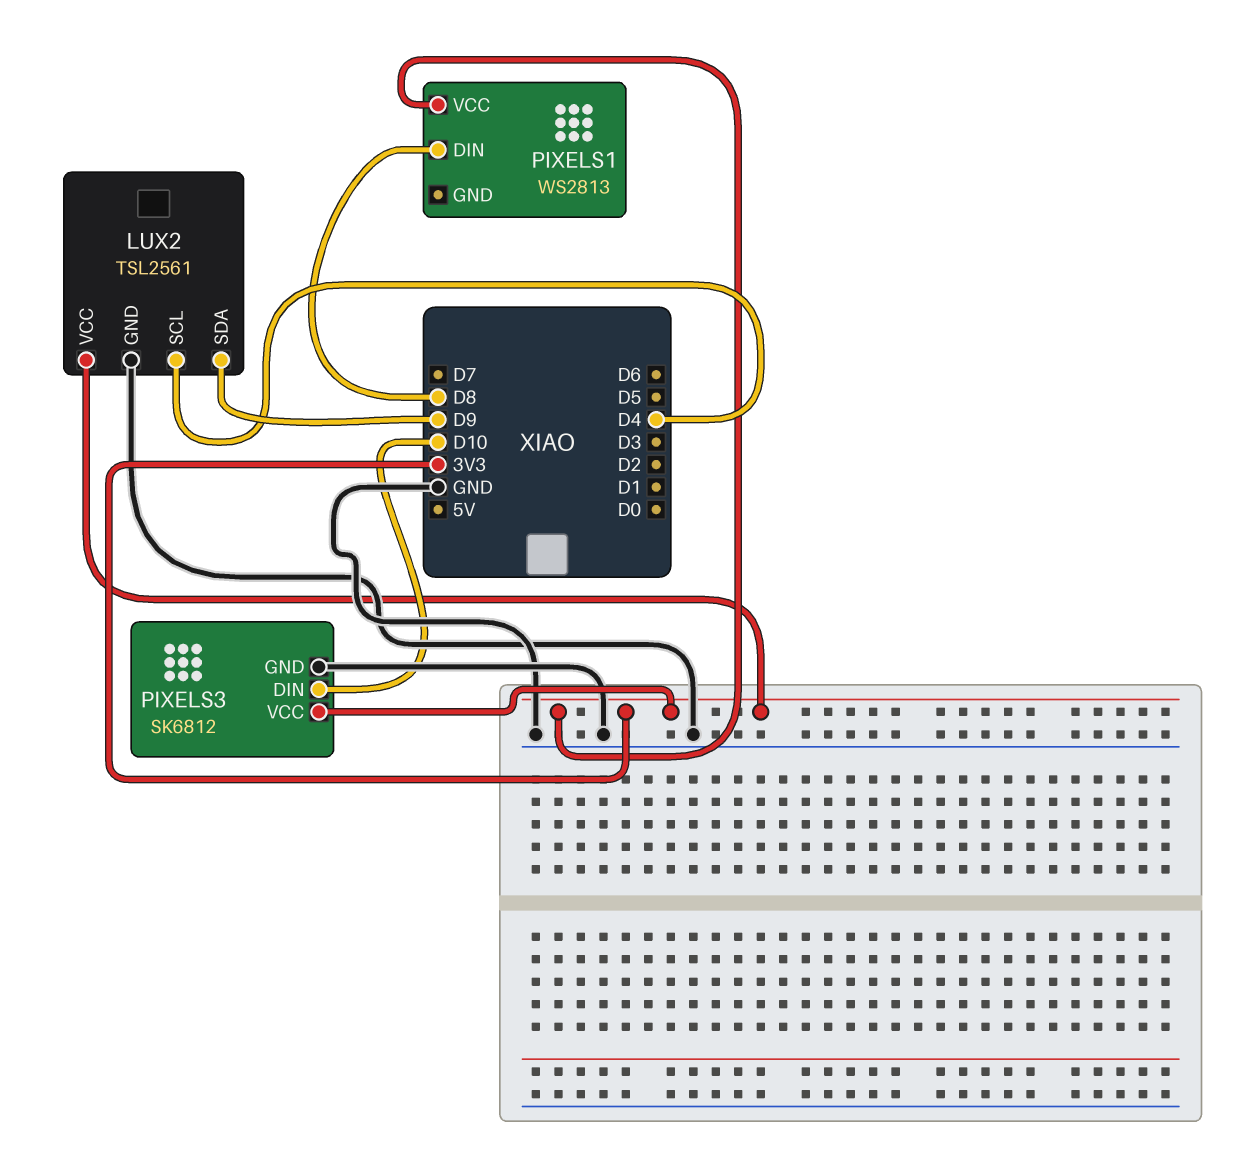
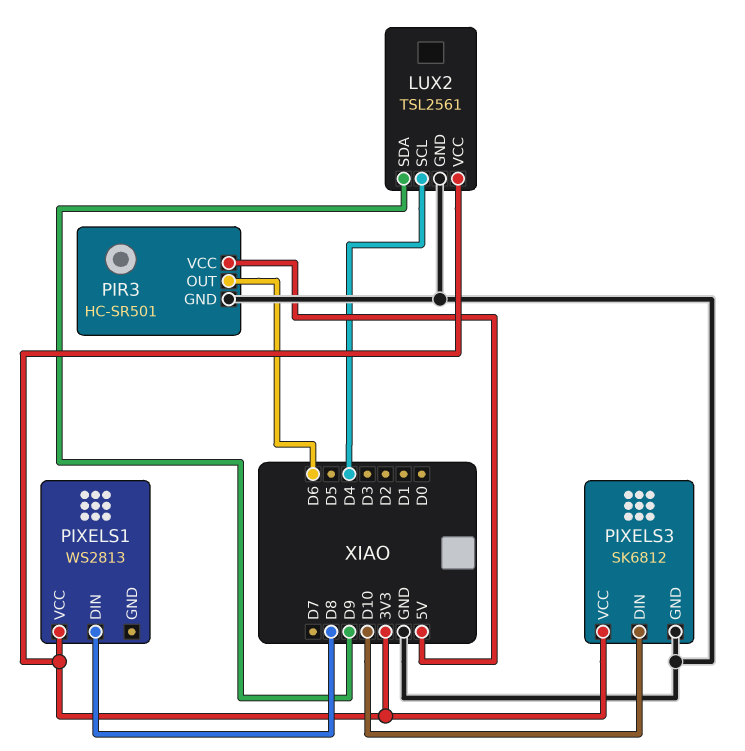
PIR3: none -> HC-SR501
PIR3 pin GND: none -> GND
PIR3 pin OUT: none -> D6
PIR3 pin VCC: none -> 5V

